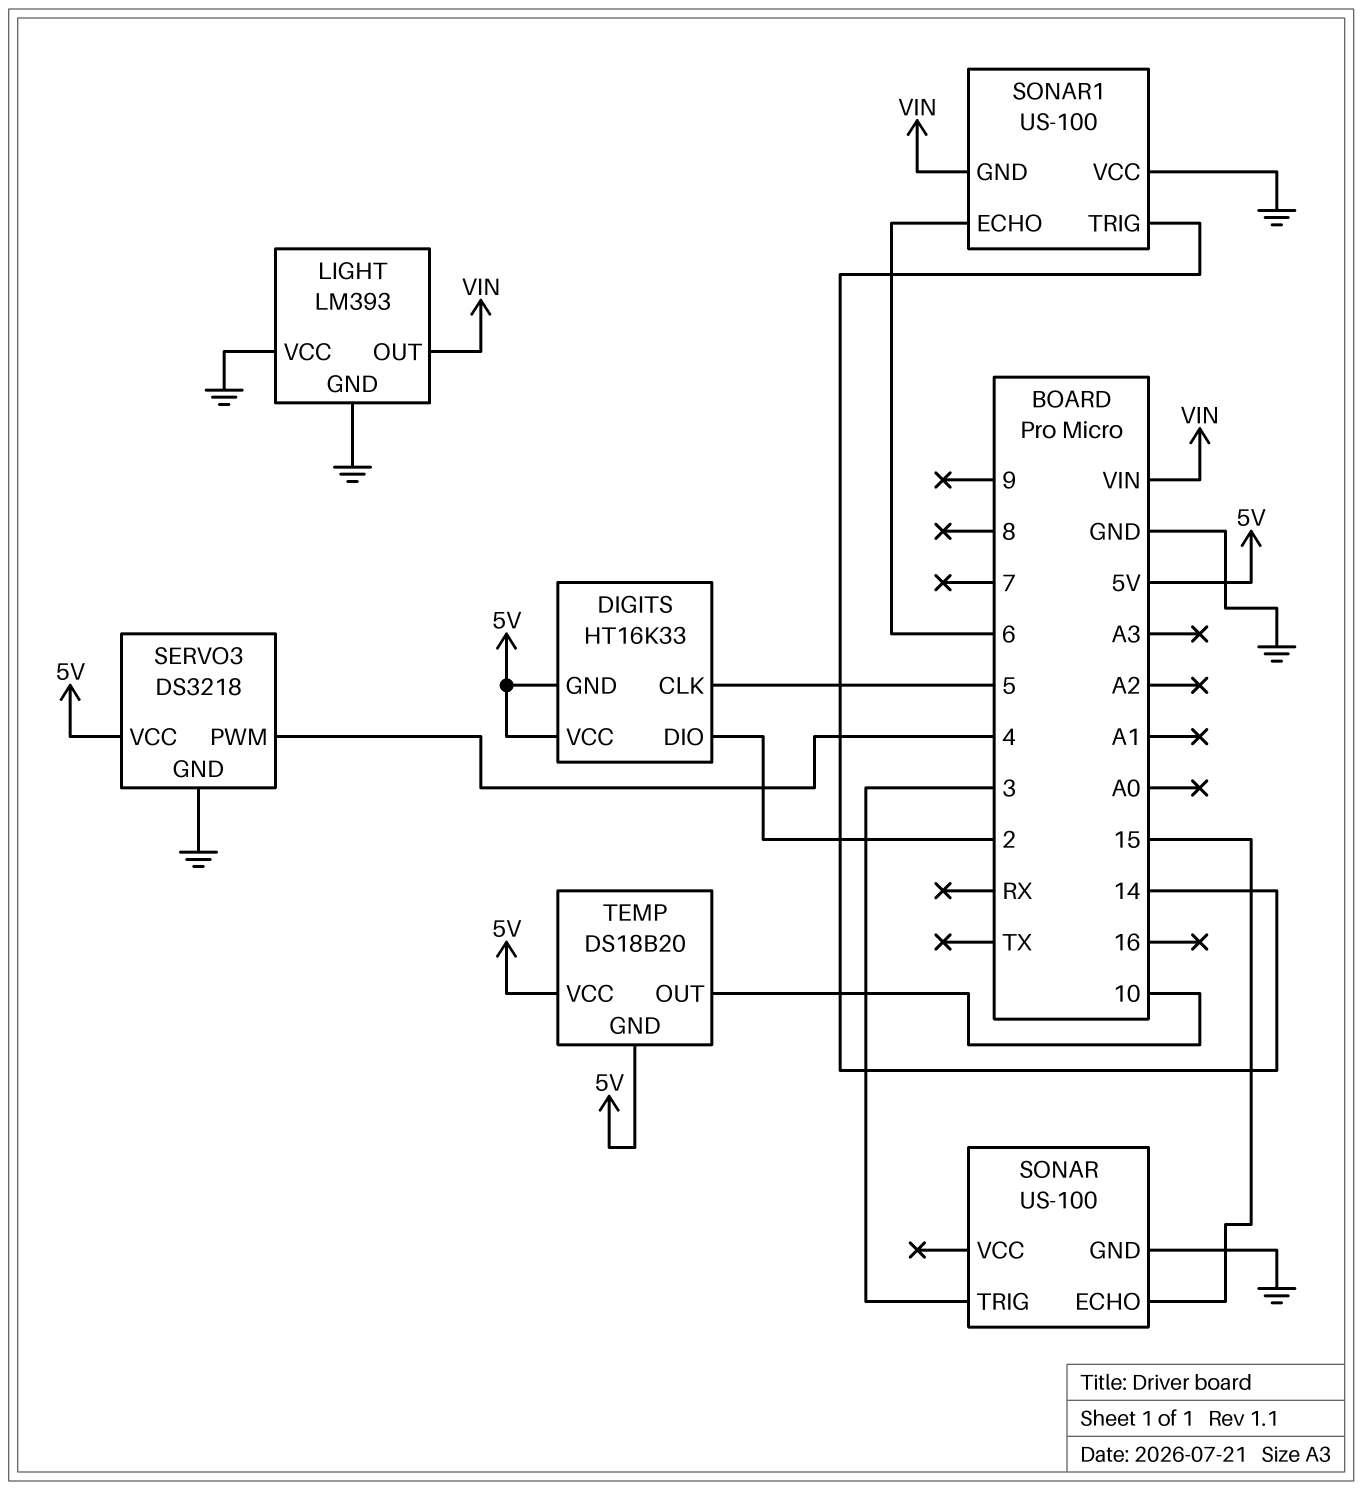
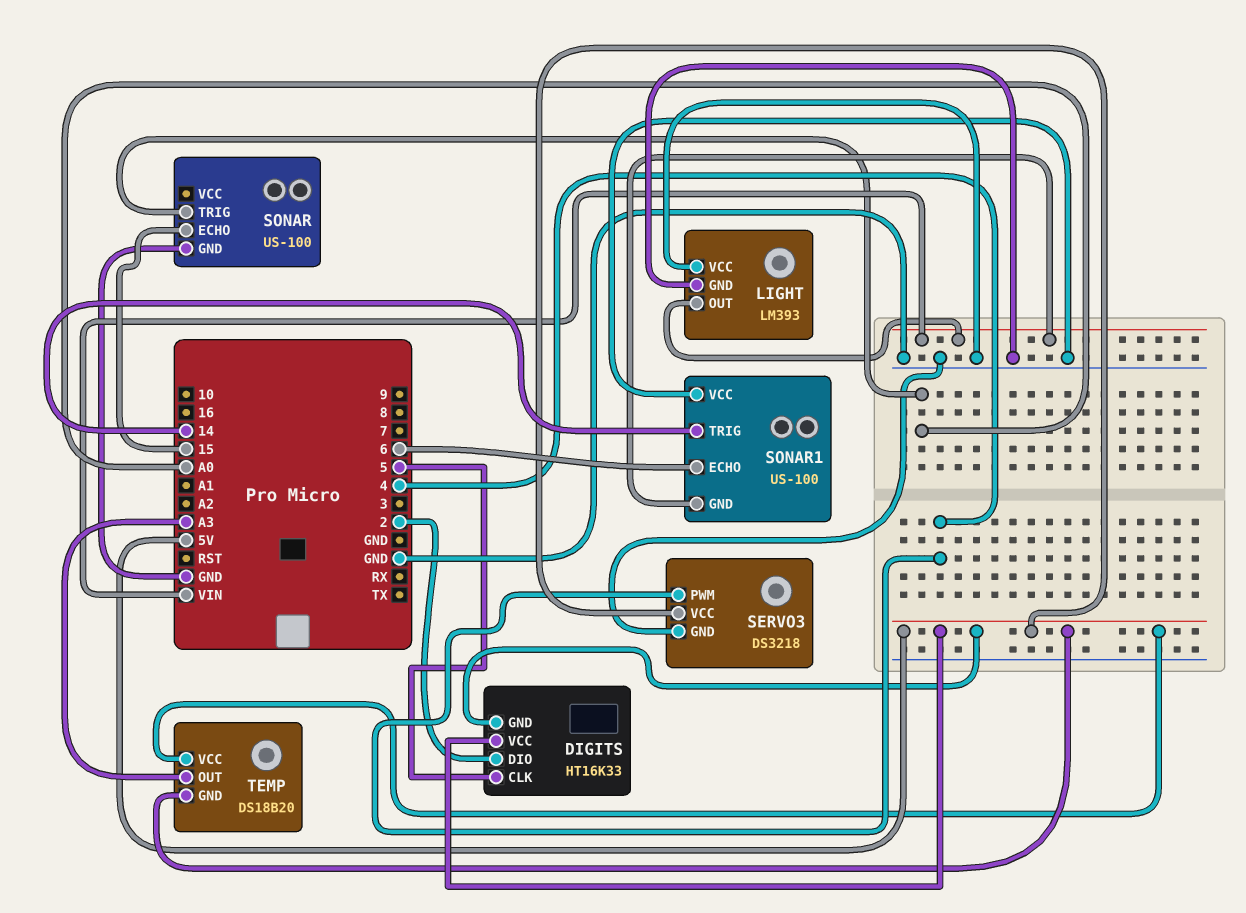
SONAR pin TRIG: 3 -> A0
TEMP pin OUT: 10 -> A3

